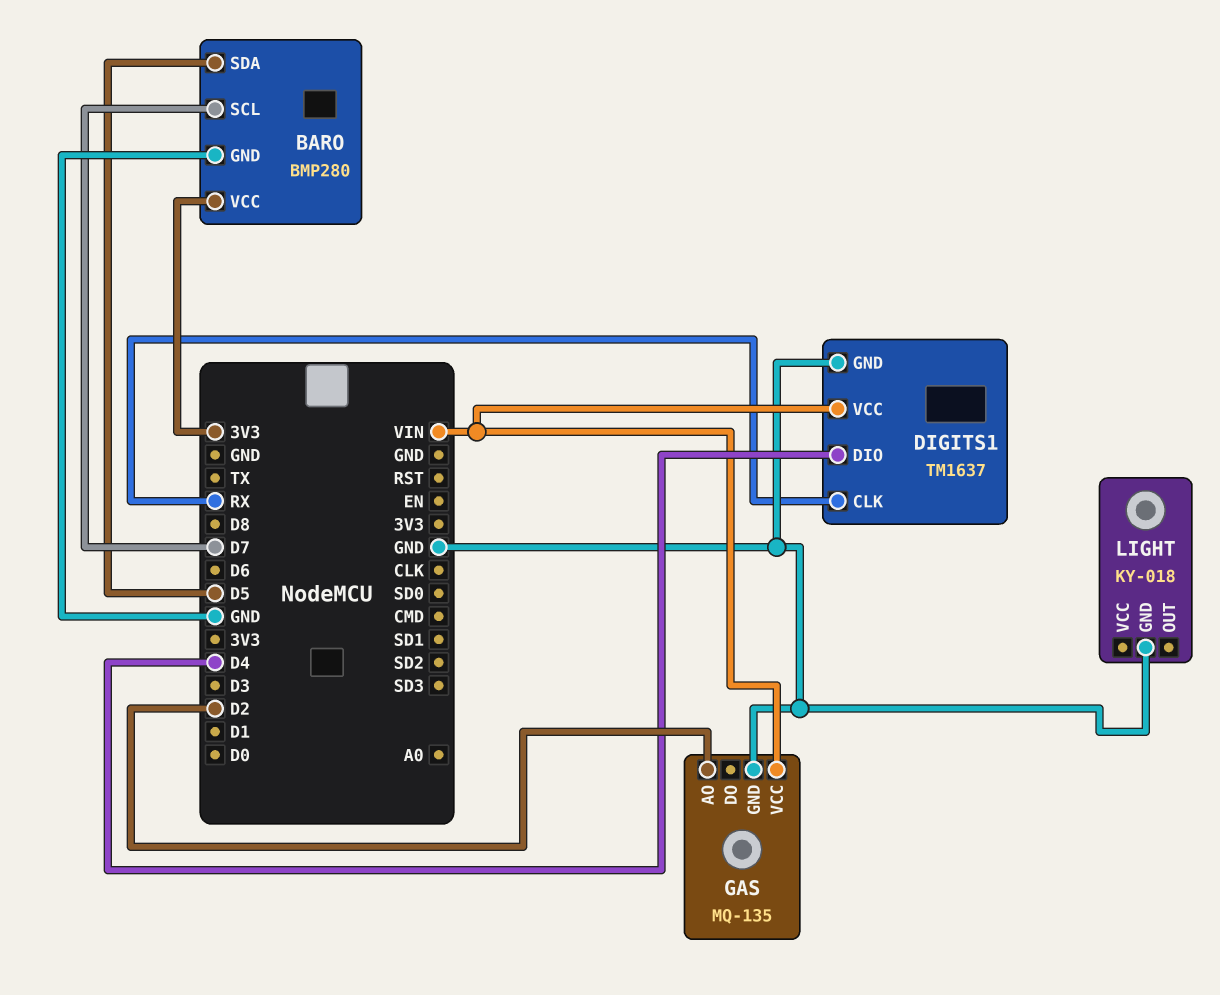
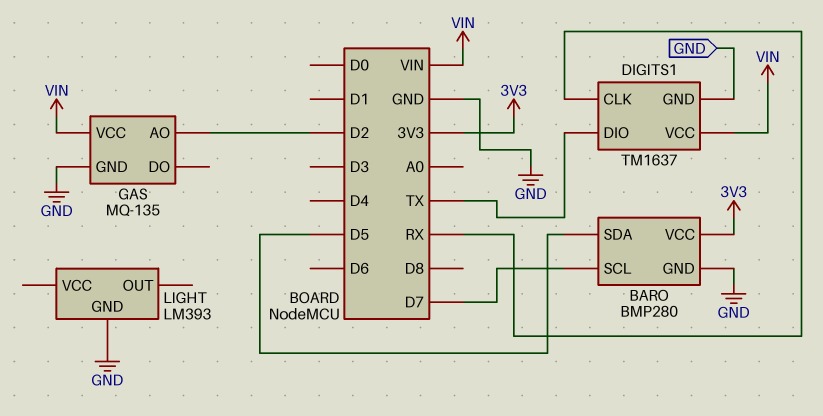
DIGITS1 pin DIO: D4 -> TX
LIGHT: KY-018 -> LM393

